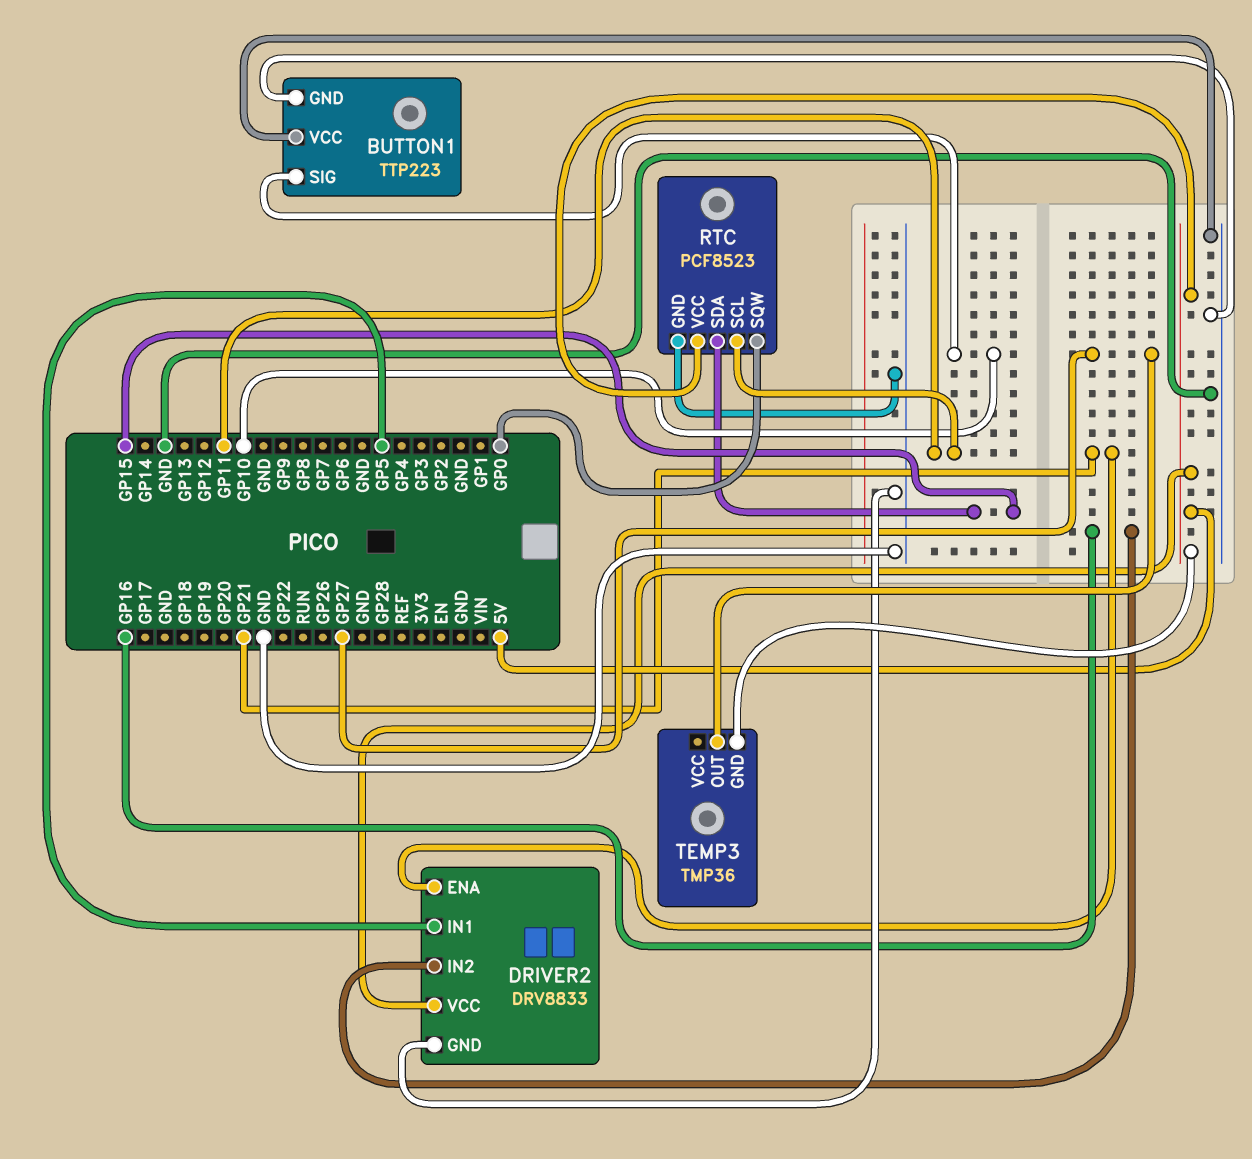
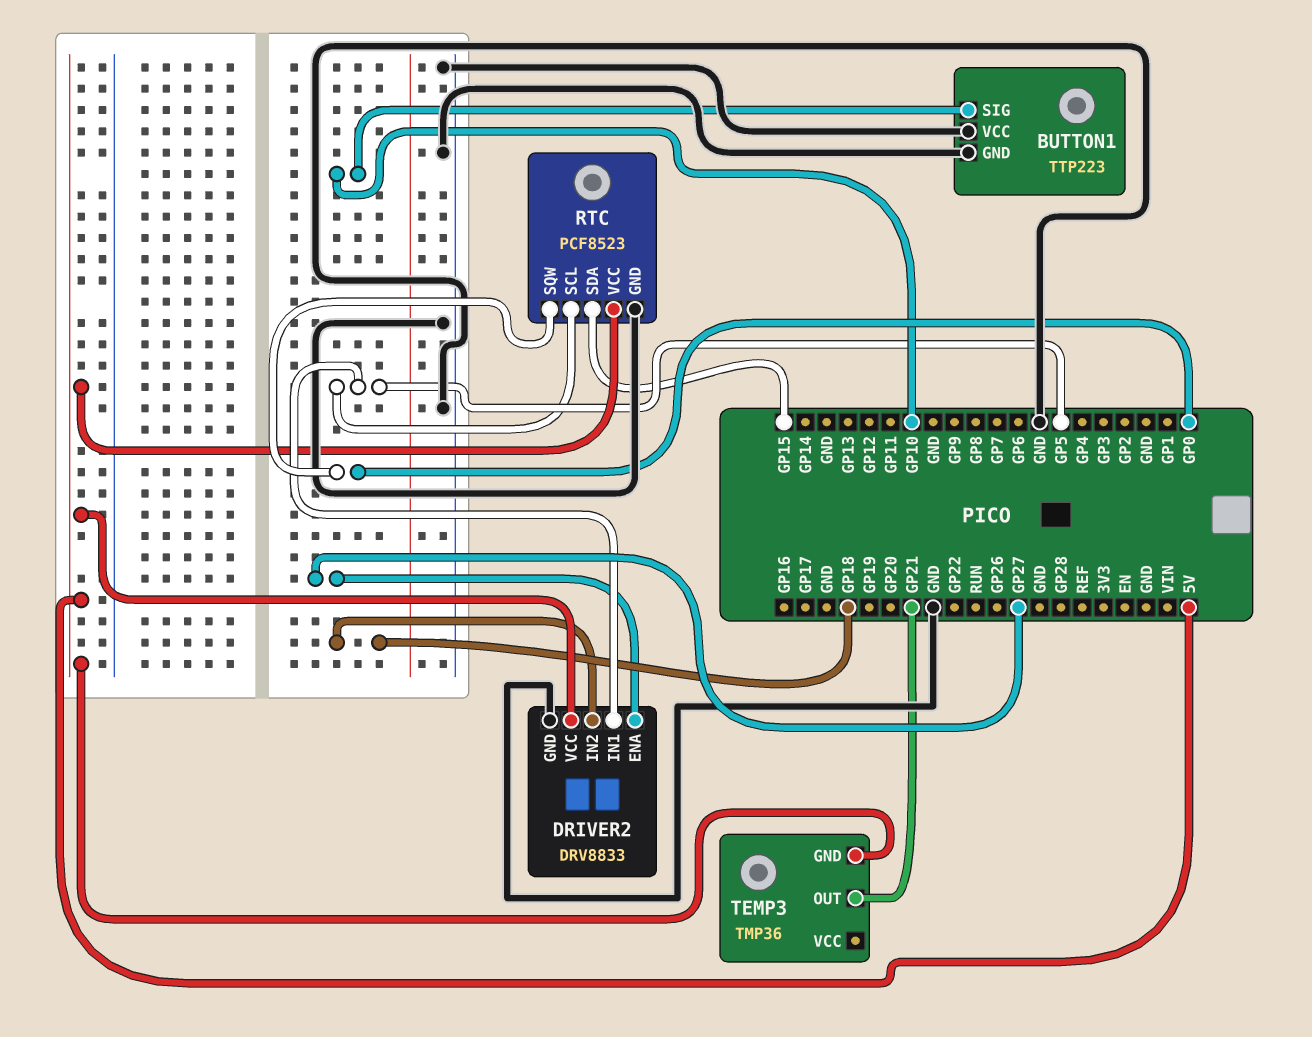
DRIVER2 pin ENA: GP21 -> GP27
DRIVER2 pin IN2: GP16 -> GP18
RTC pin SCL: GP11 -> GP5
TEMP3 pin OUT: GP27 -> GP21

